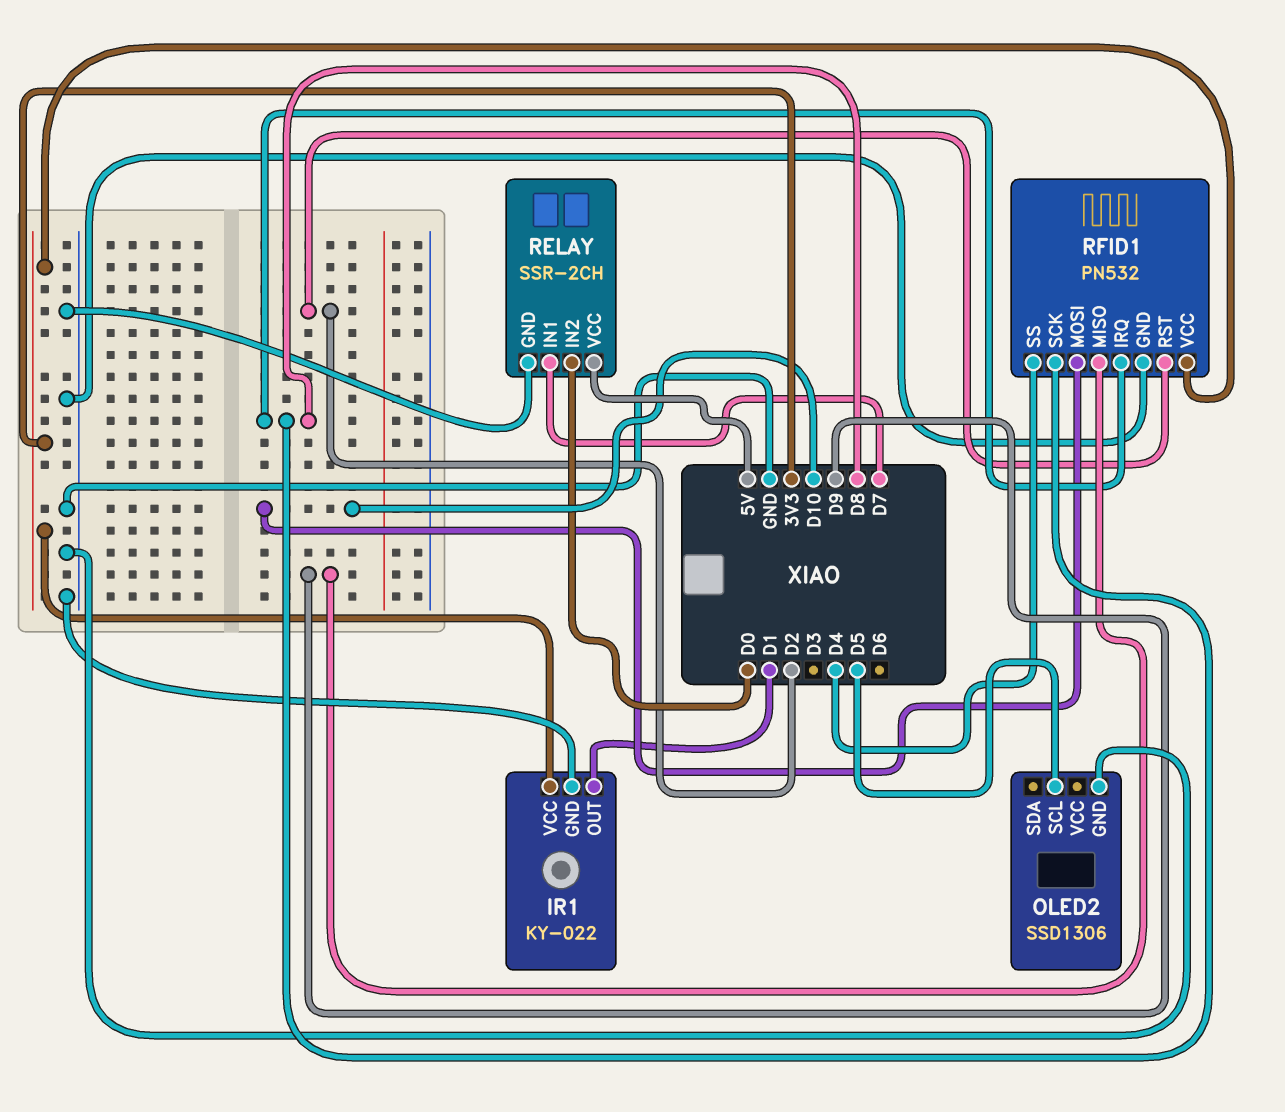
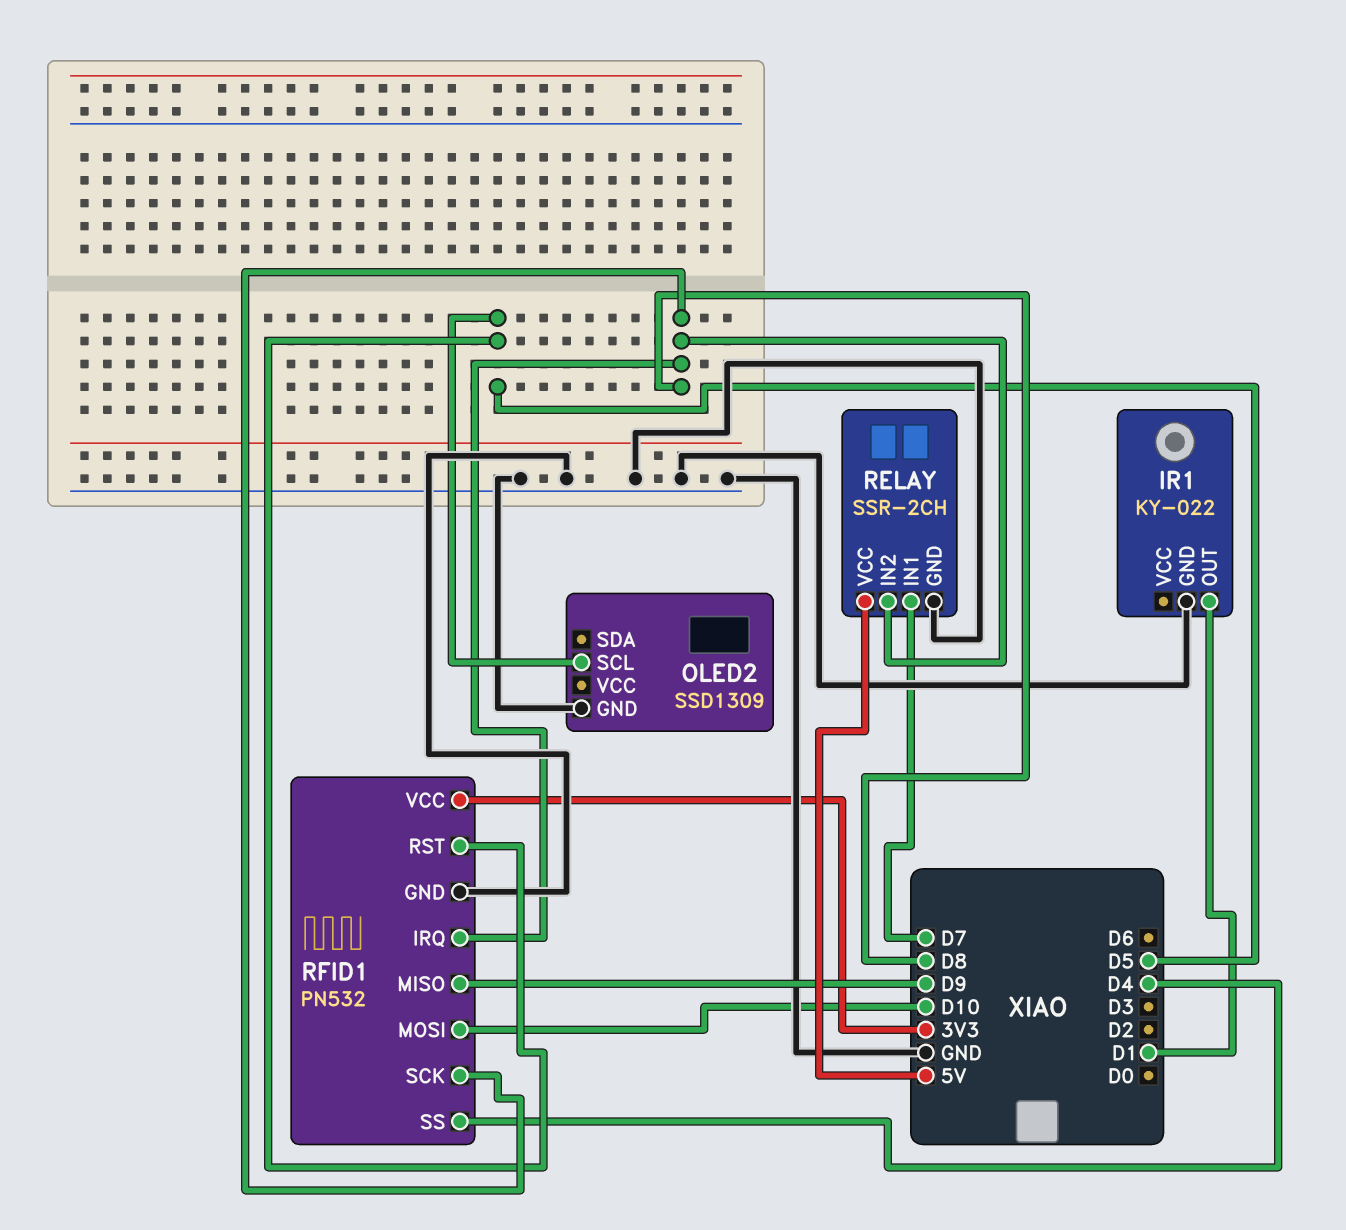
IR1 pin VCC: 3V3 -> none
OLED2: SSD1306 -> SSD1309
RELAY pin IN2: D0 -> D8
RFID1 pin RST: D2 -> D5

